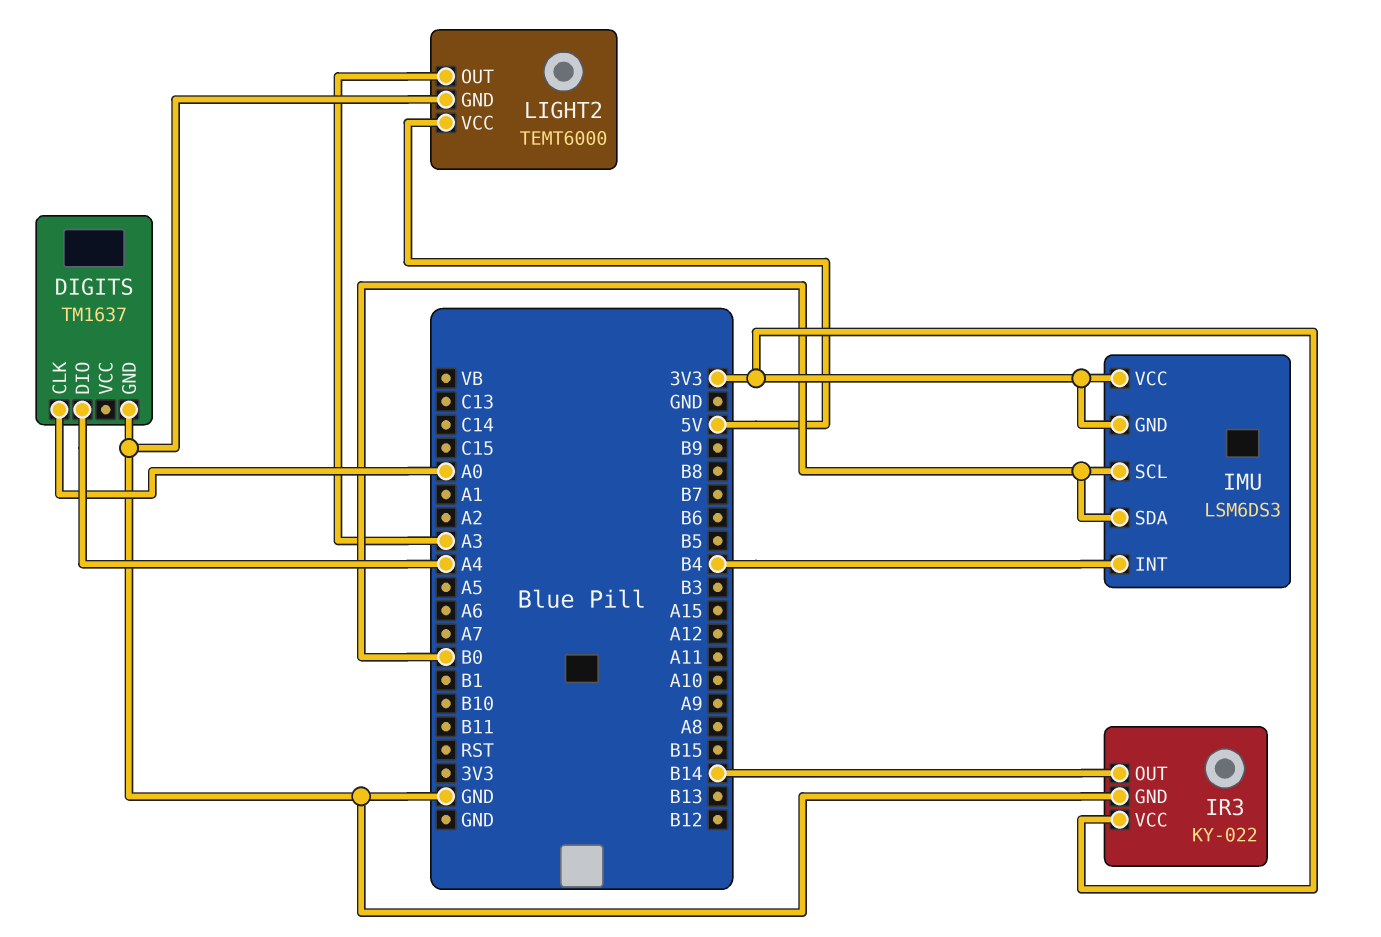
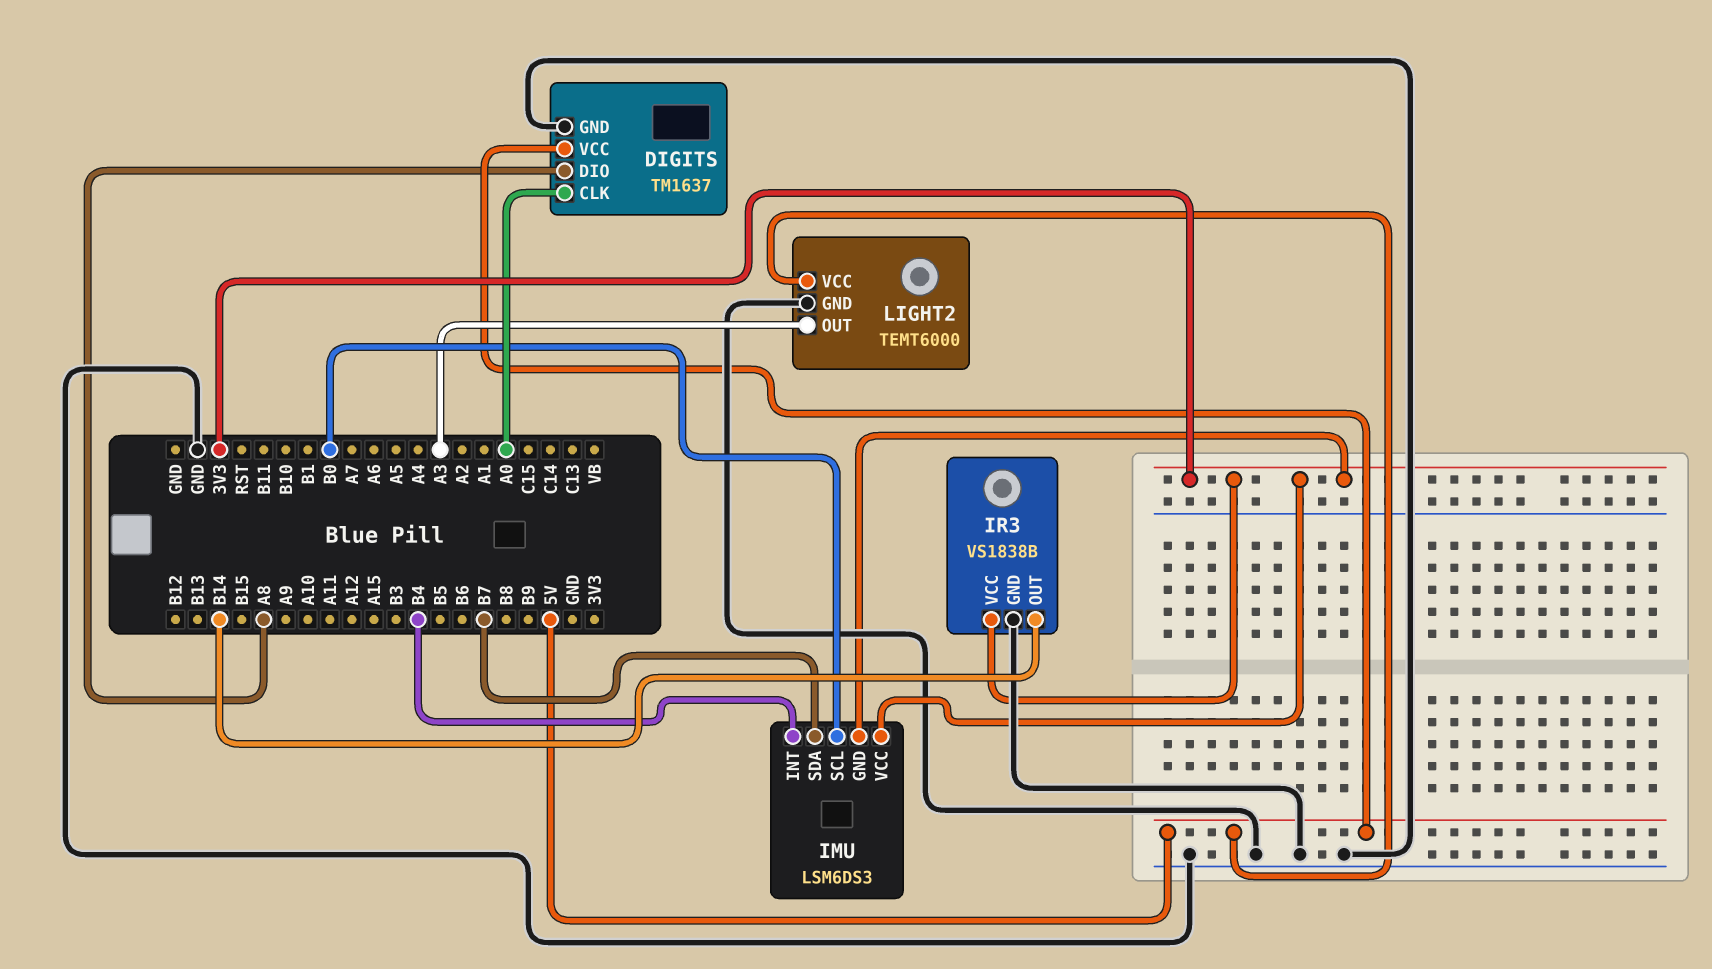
DIGITS pin DIO: A4 -> A8
DIGITS pin VCC: none -> 5V
IMU pin SDA: B0 -> B7
IR3: KY-022 -> VS1838B

